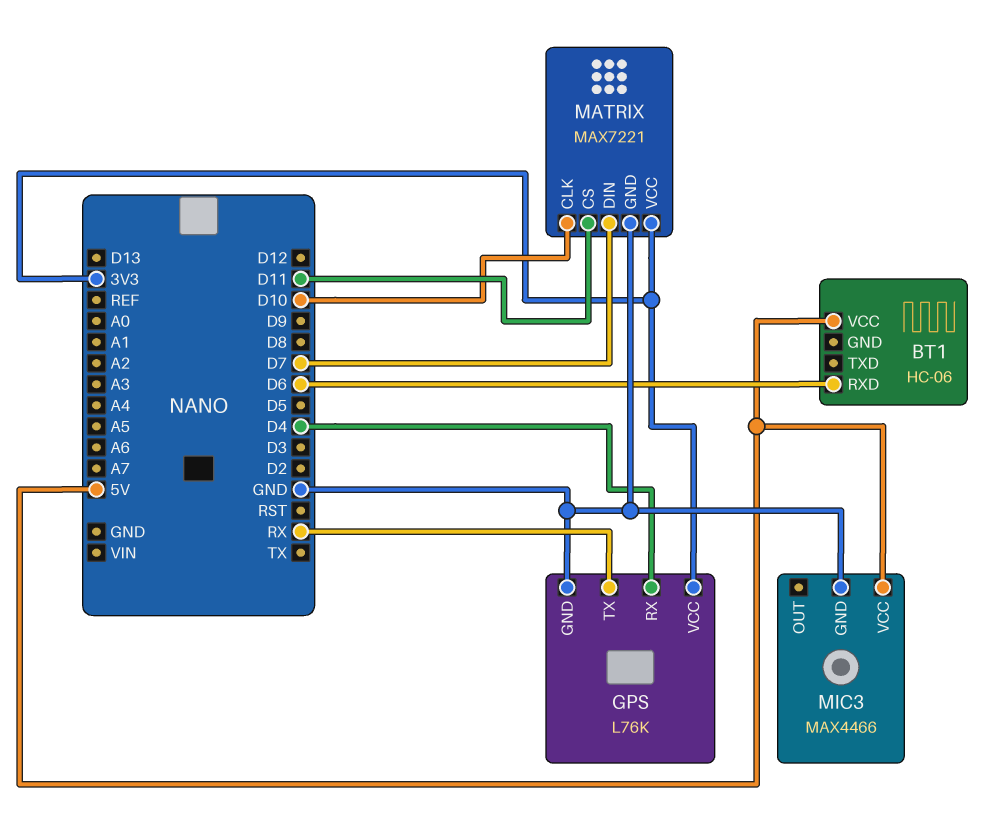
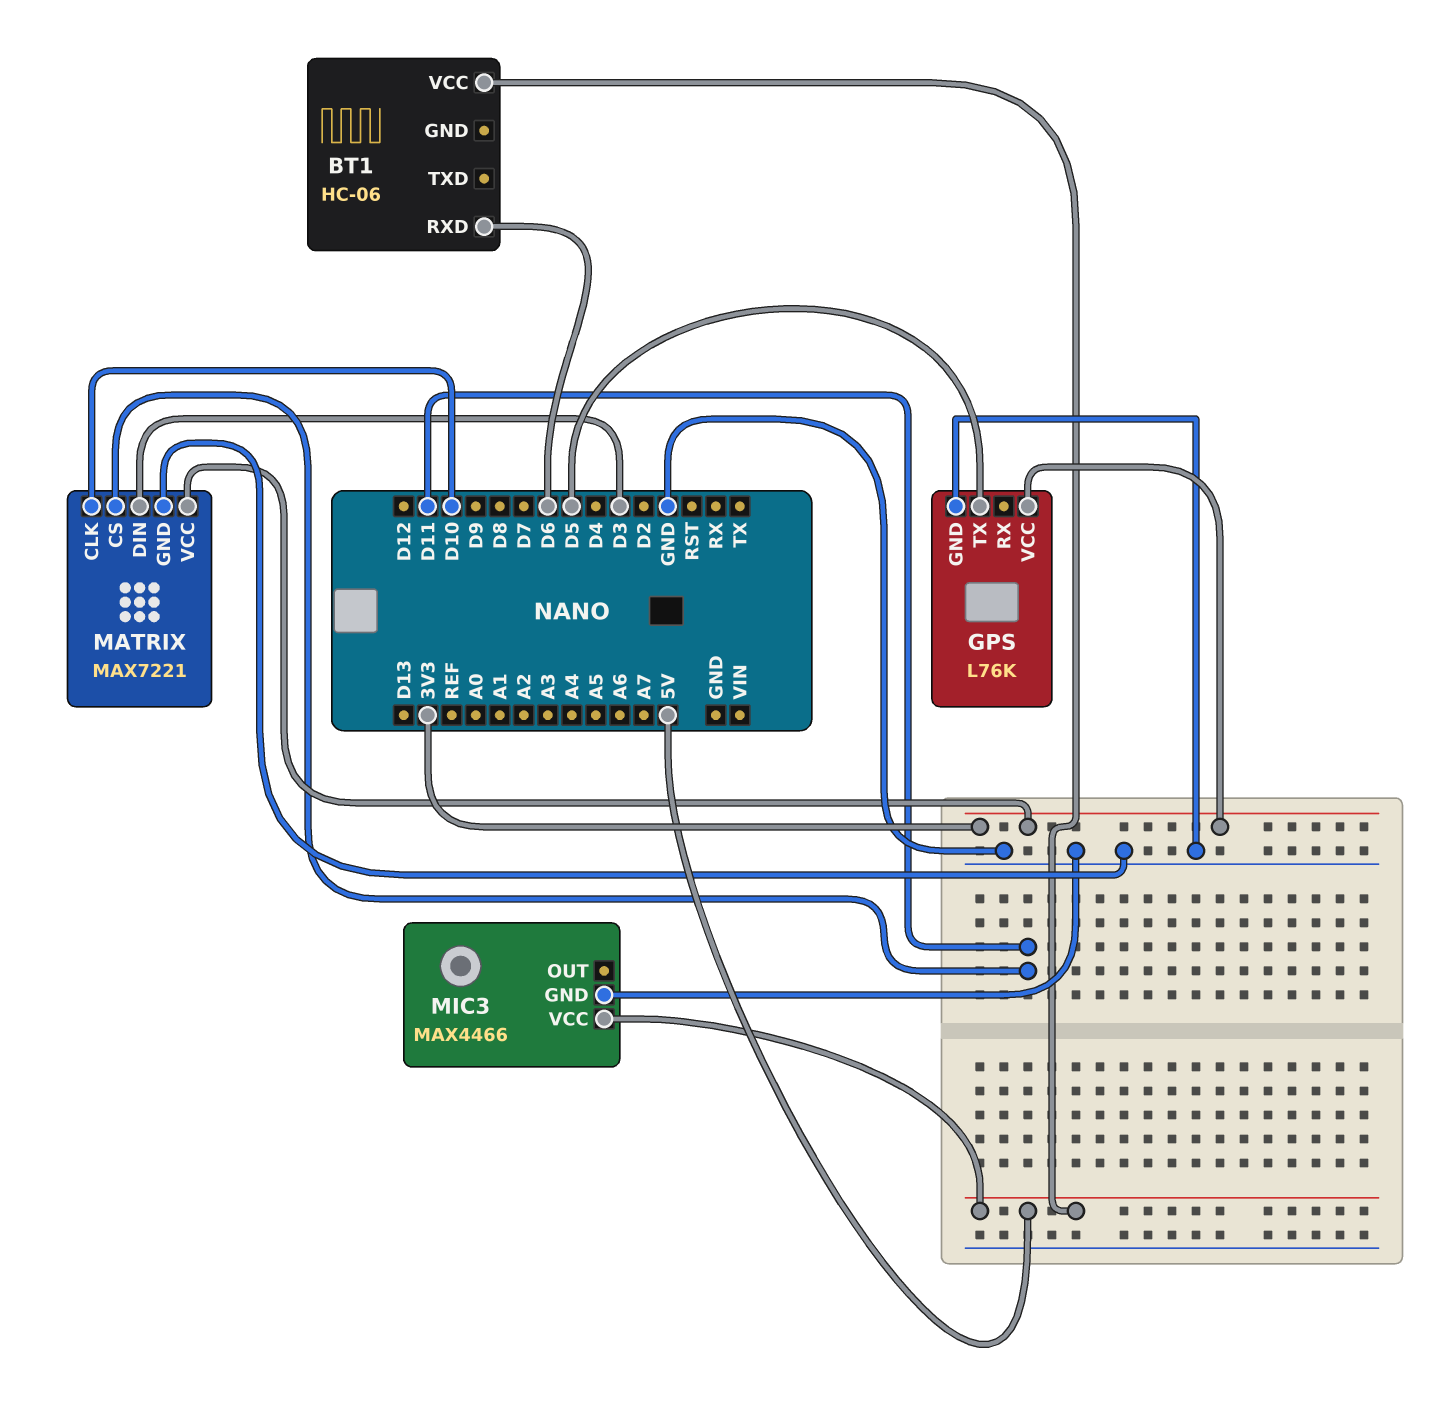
GPS pin RX: D4 -> none
GPS pin TX: RX -> D5
MATRIX pin DIN: D7 -> D3

